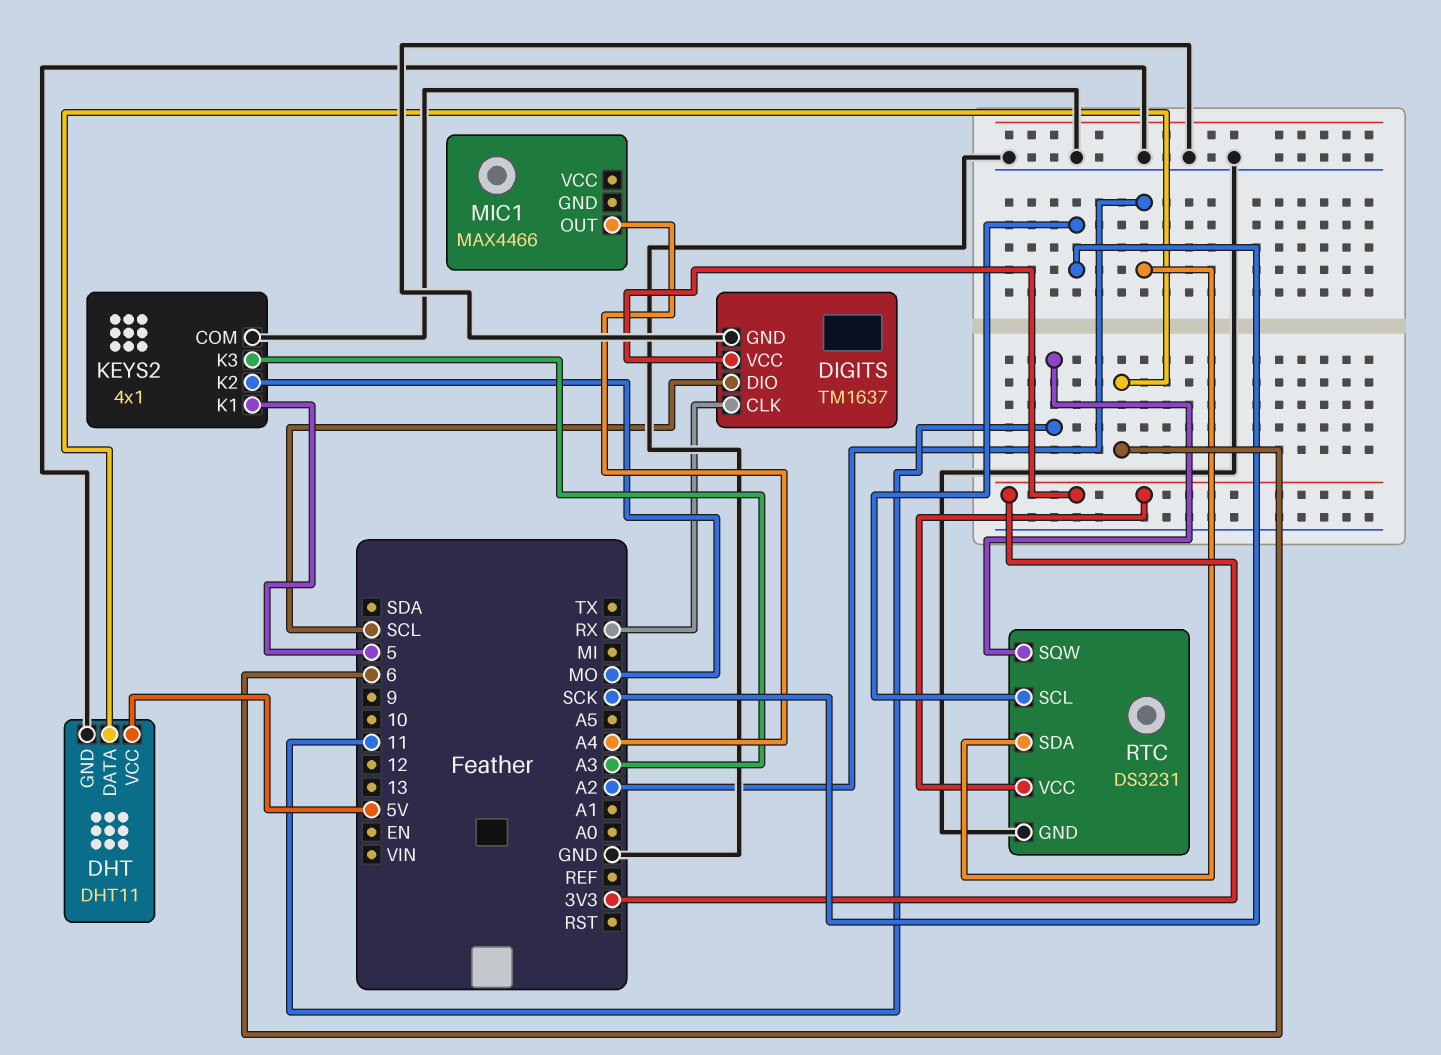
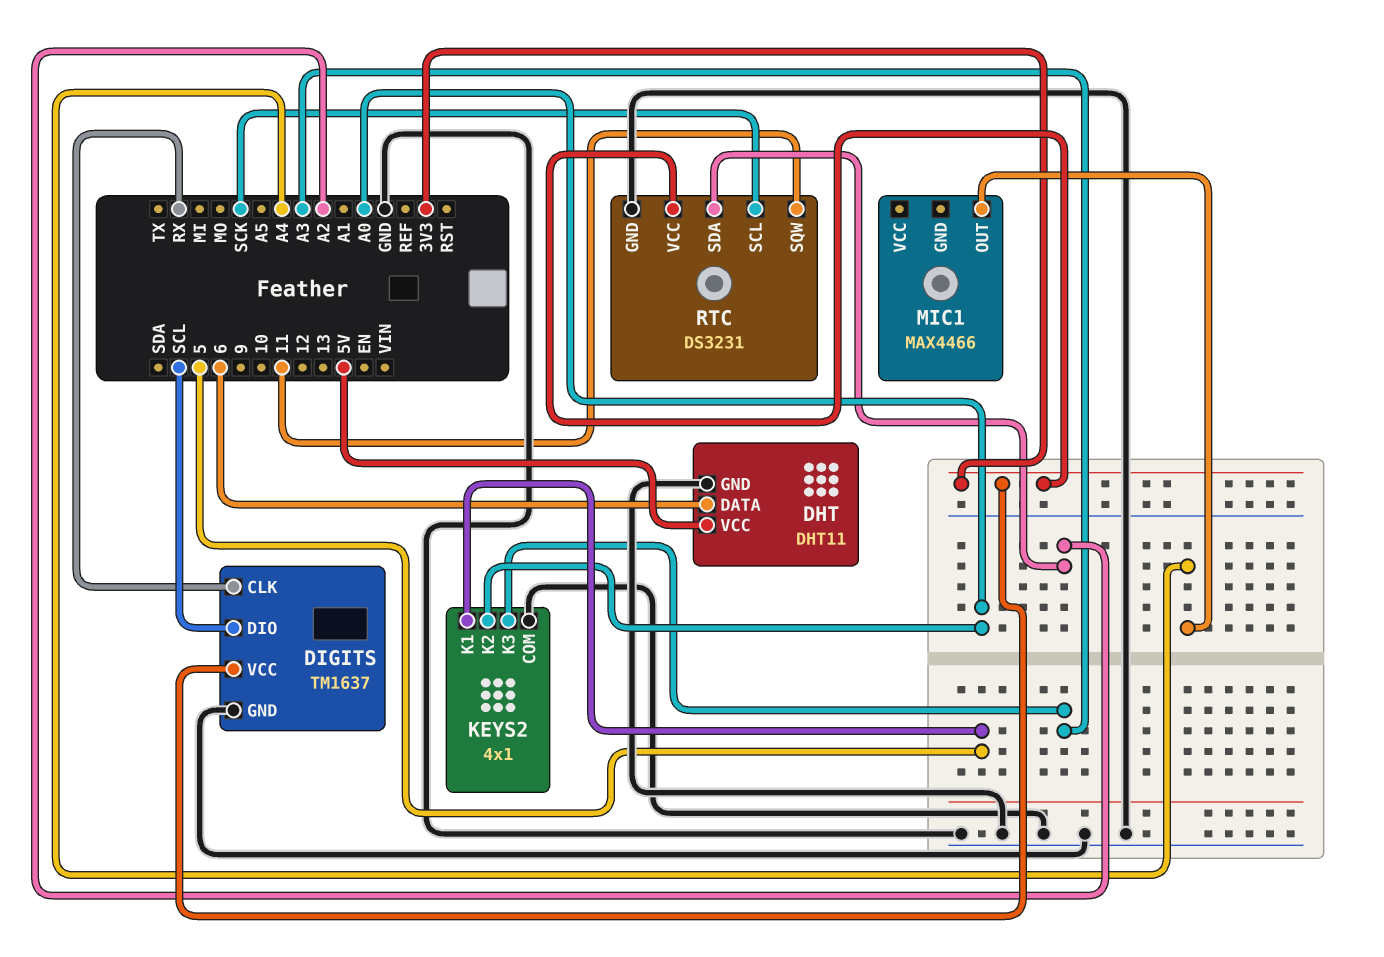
KEYS2 pin K2: MO -> A0

